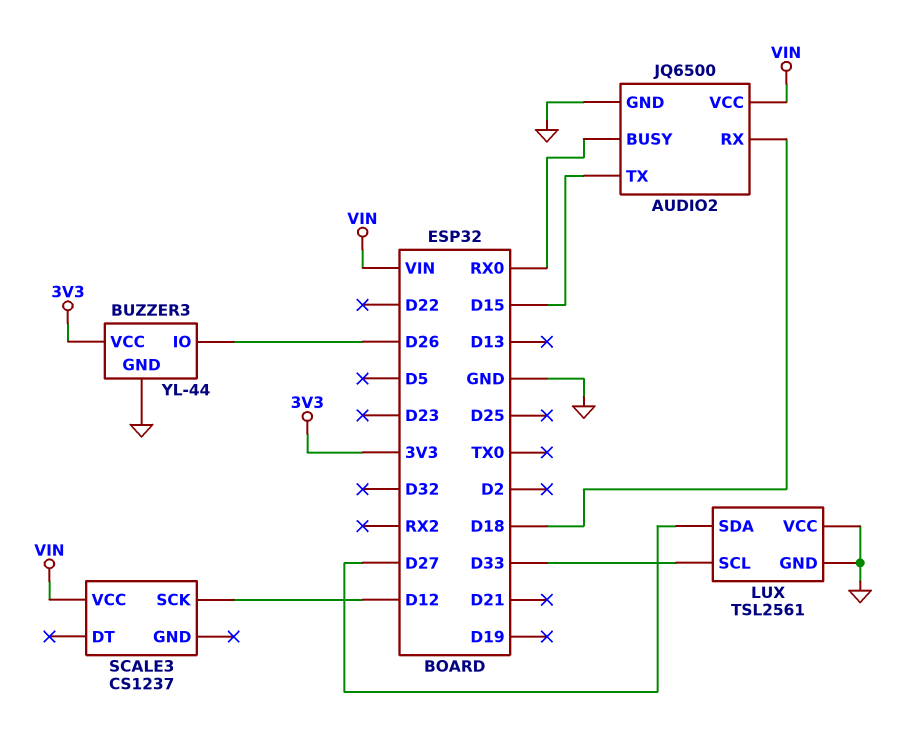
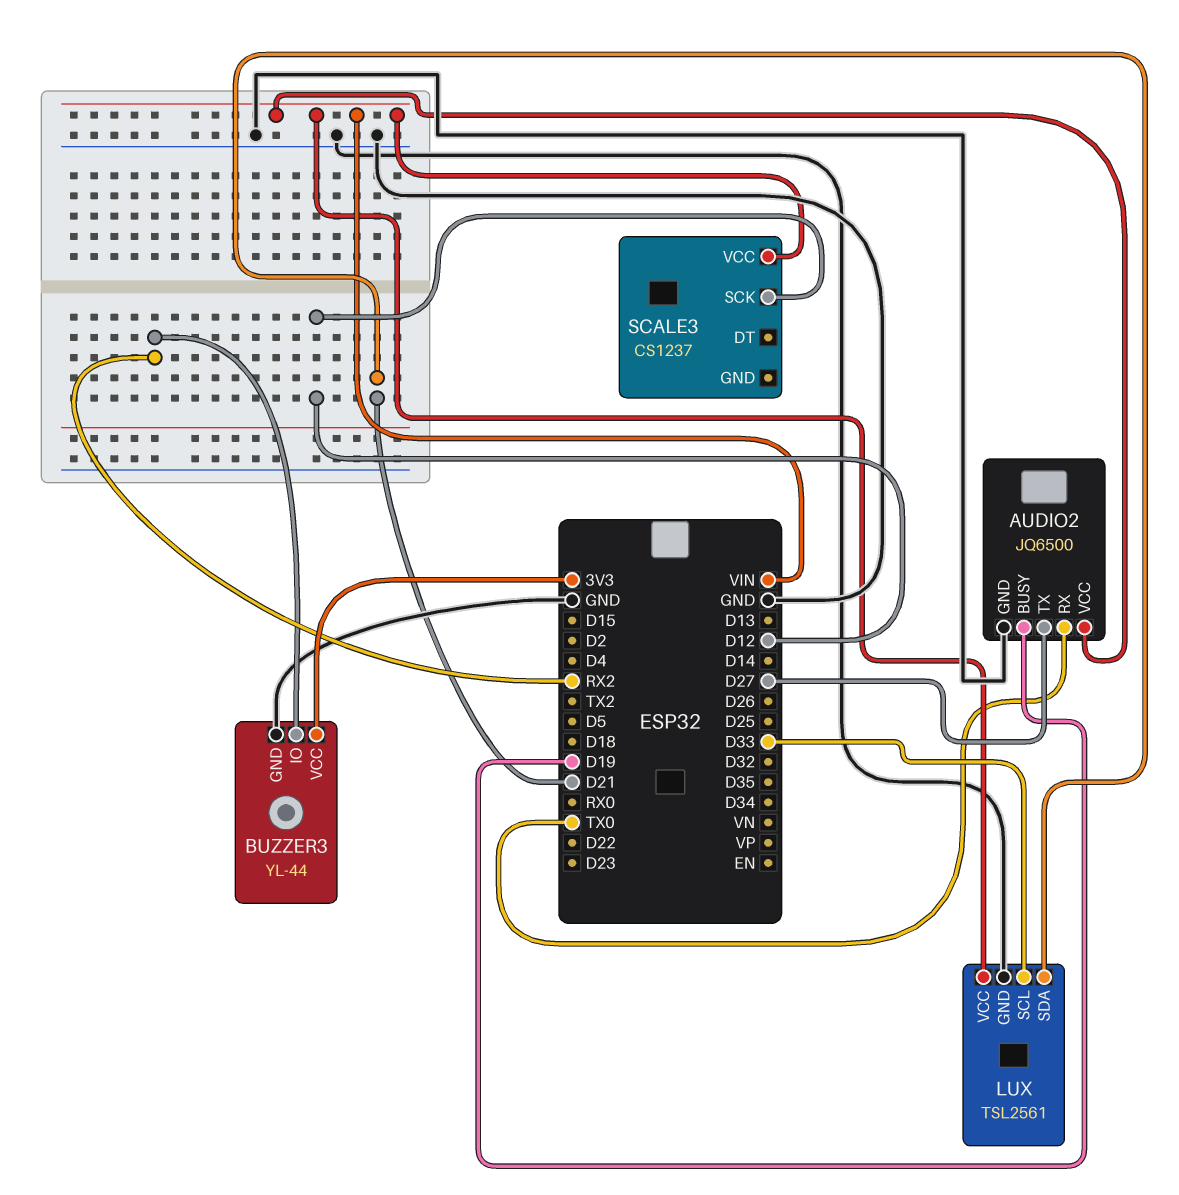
AUDIO2 pin BUSY: RX0 -> D19
AUDIO2 pin RX: D18 -> TX0
AUDIO2 pin TX: D15 -> D27
BUZZER3 pin IO: D26 -> RX2
LUX pin SDA: D27 -> D21
LUX pin VCC: GND -> VIN

